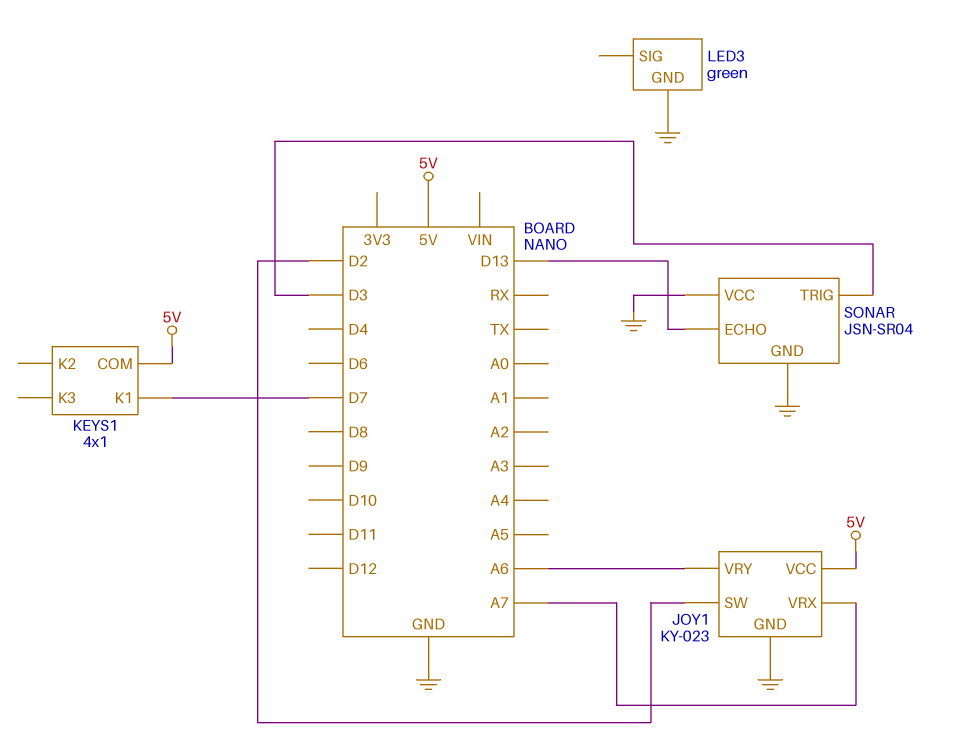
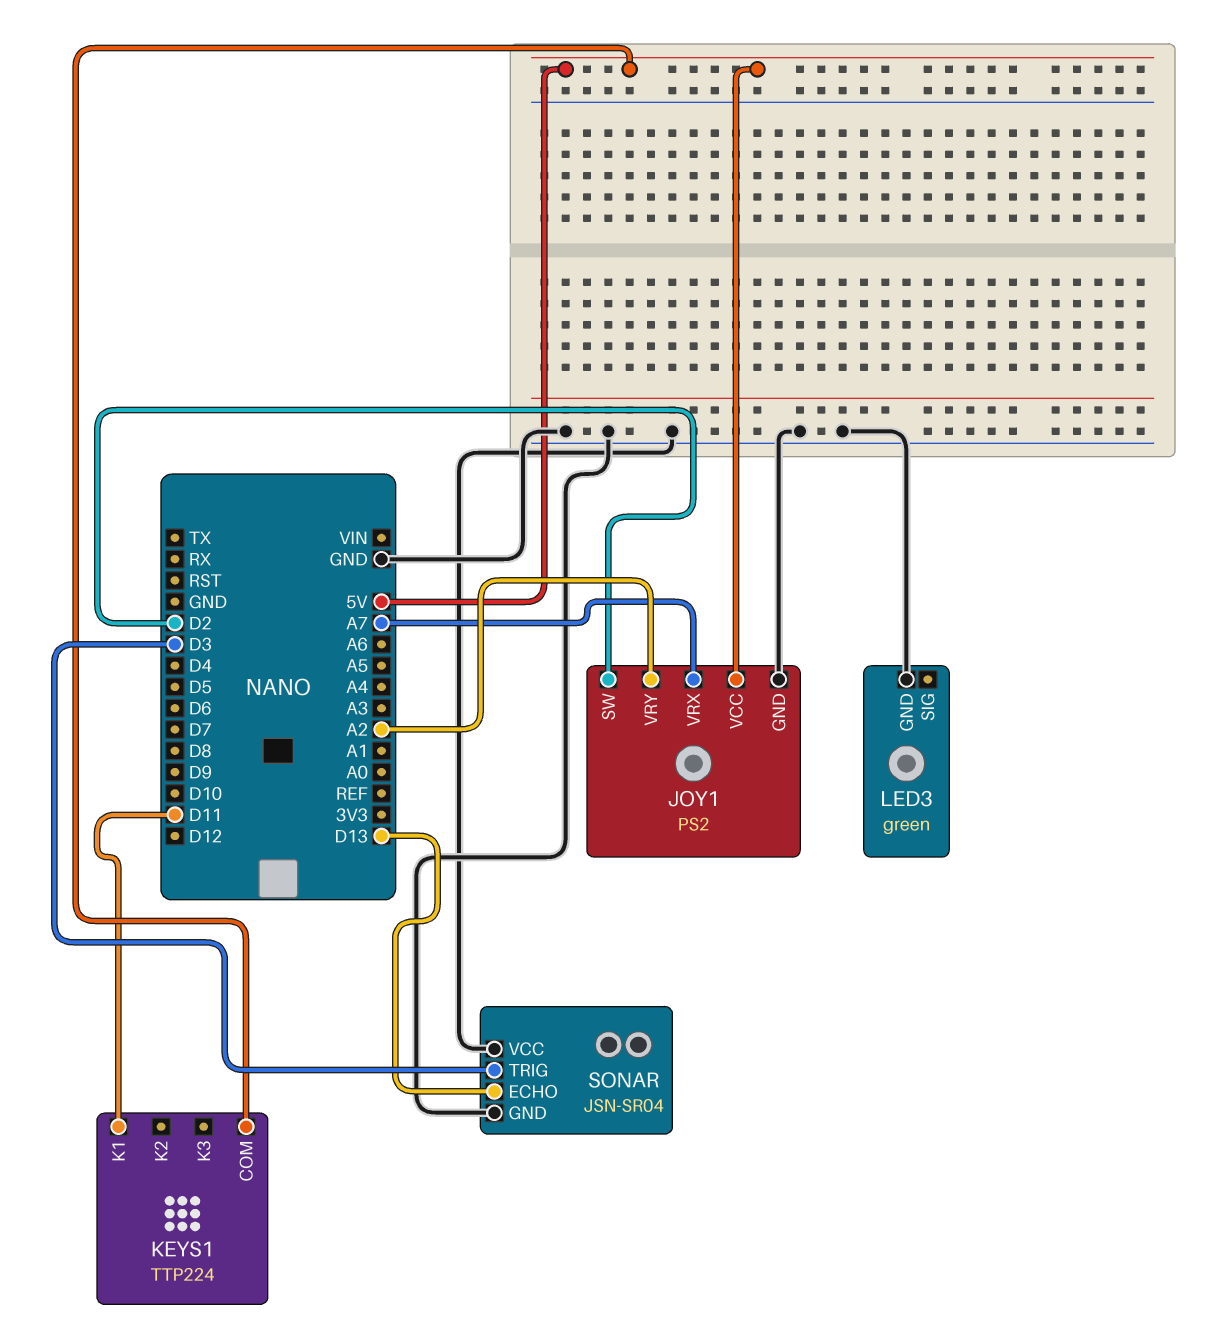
JOY1: KY-023 -> PS2
JOY1 pin VRY: A6 -> A2
KEYS1: 4x1 -> TTP224
KEYS1 pin K1: D7 -> D11

